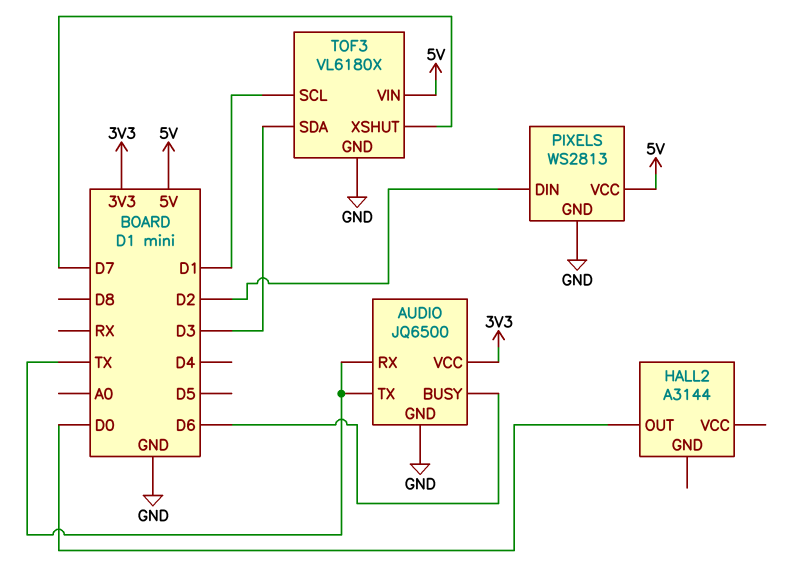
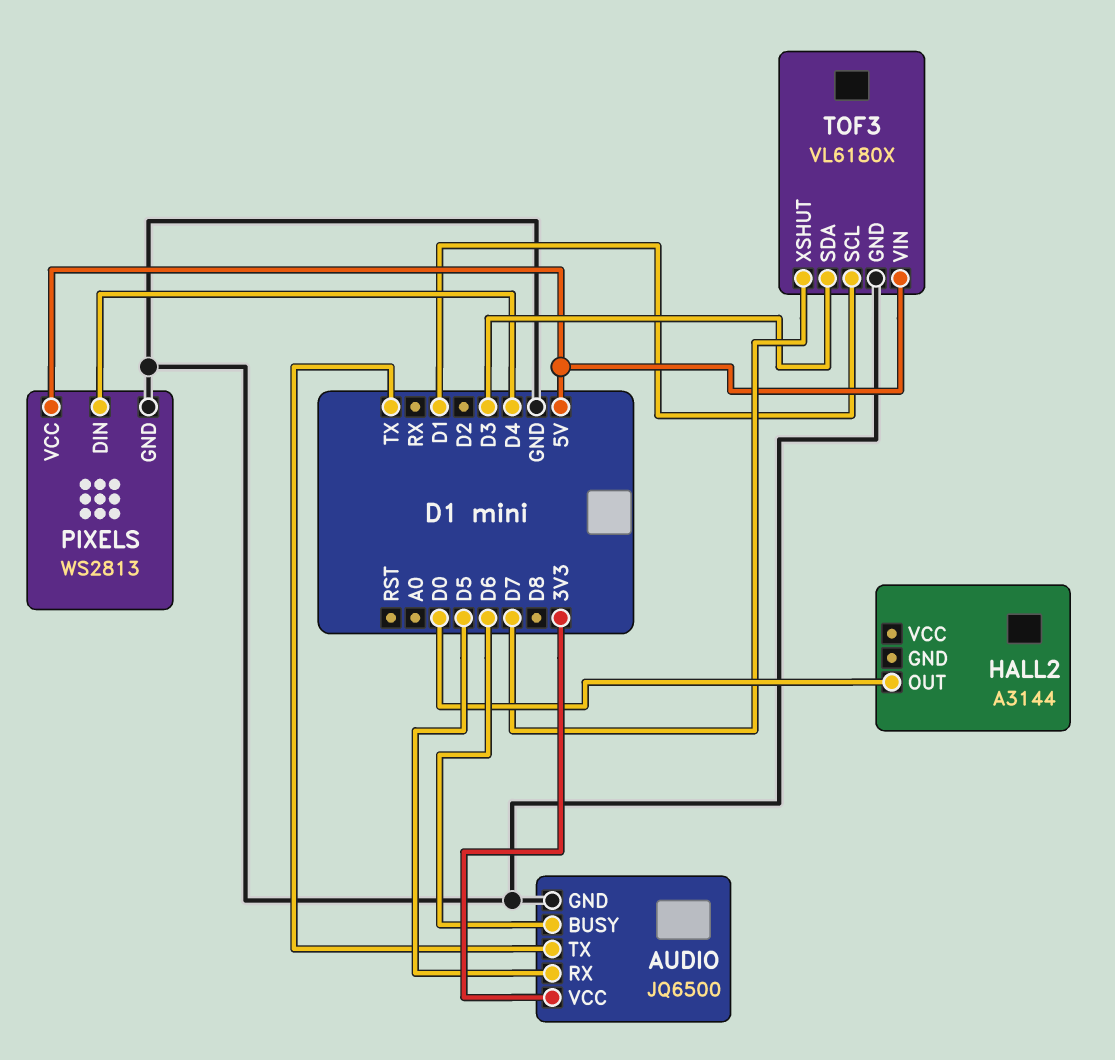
AUDIO pin RX: TX -> D5
PIXELS pin DIN: D2 -> D4

